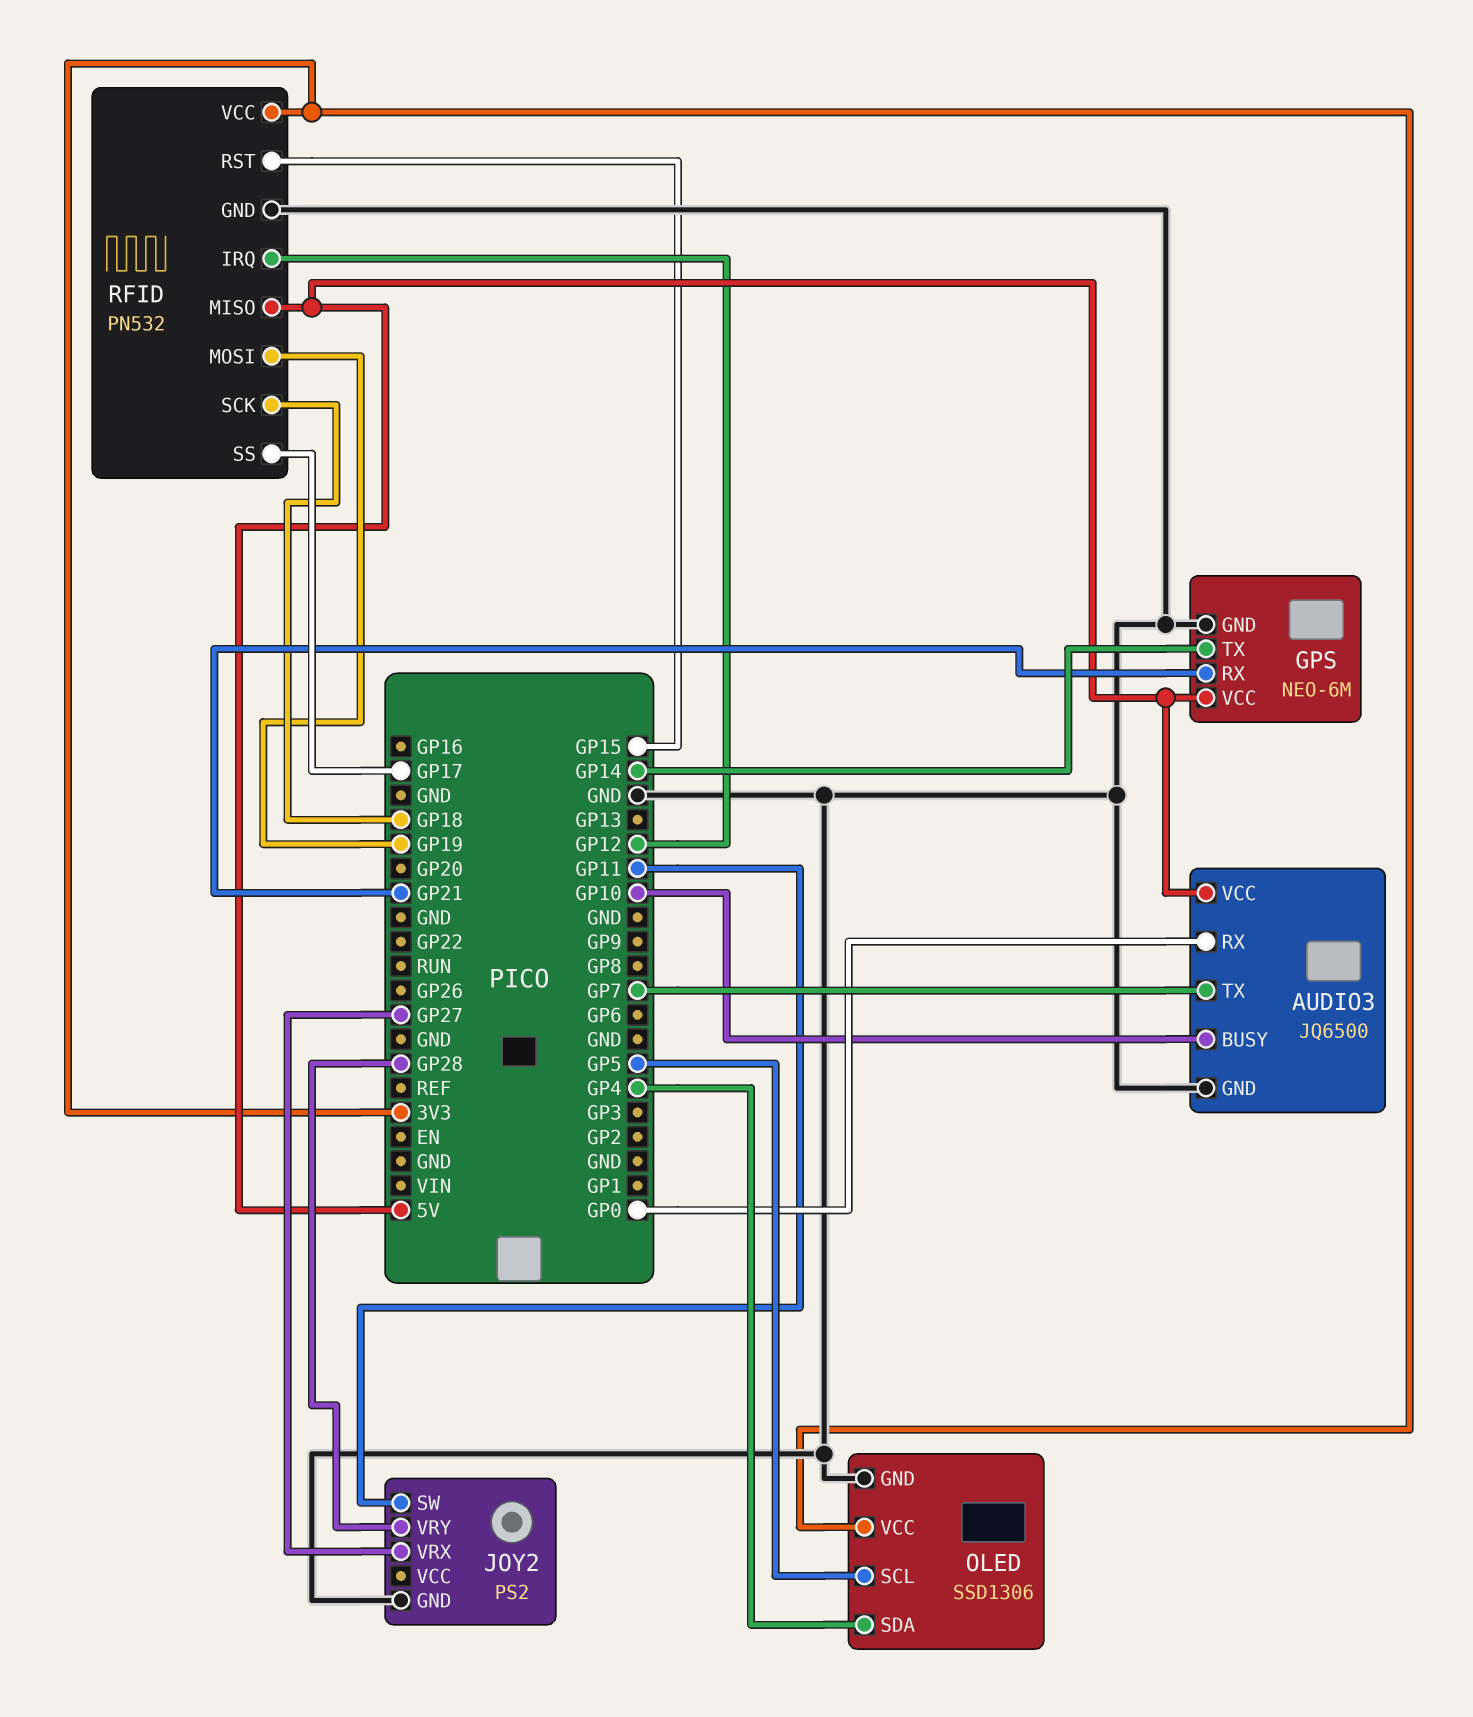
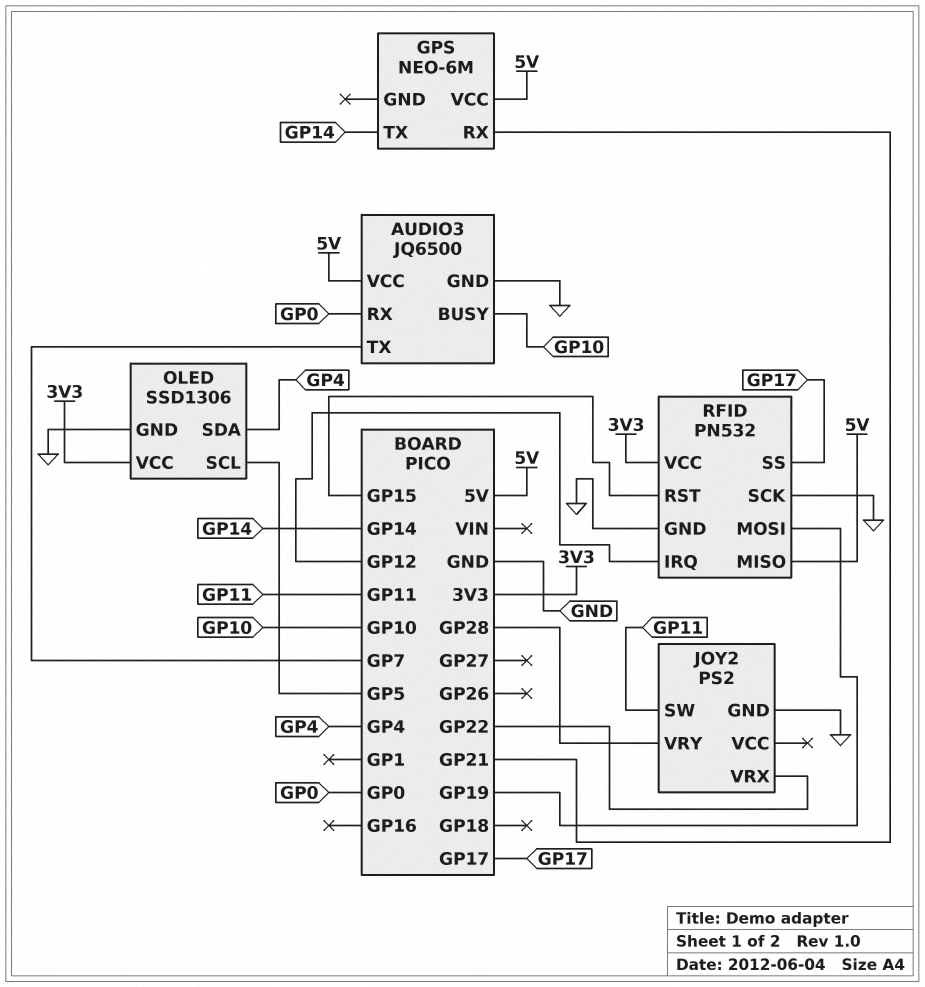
GPS pin GND: GND -> none
JOY2 pin VRX: GP27 -> GP22
RFID pin SCK: GP18 -> GND

